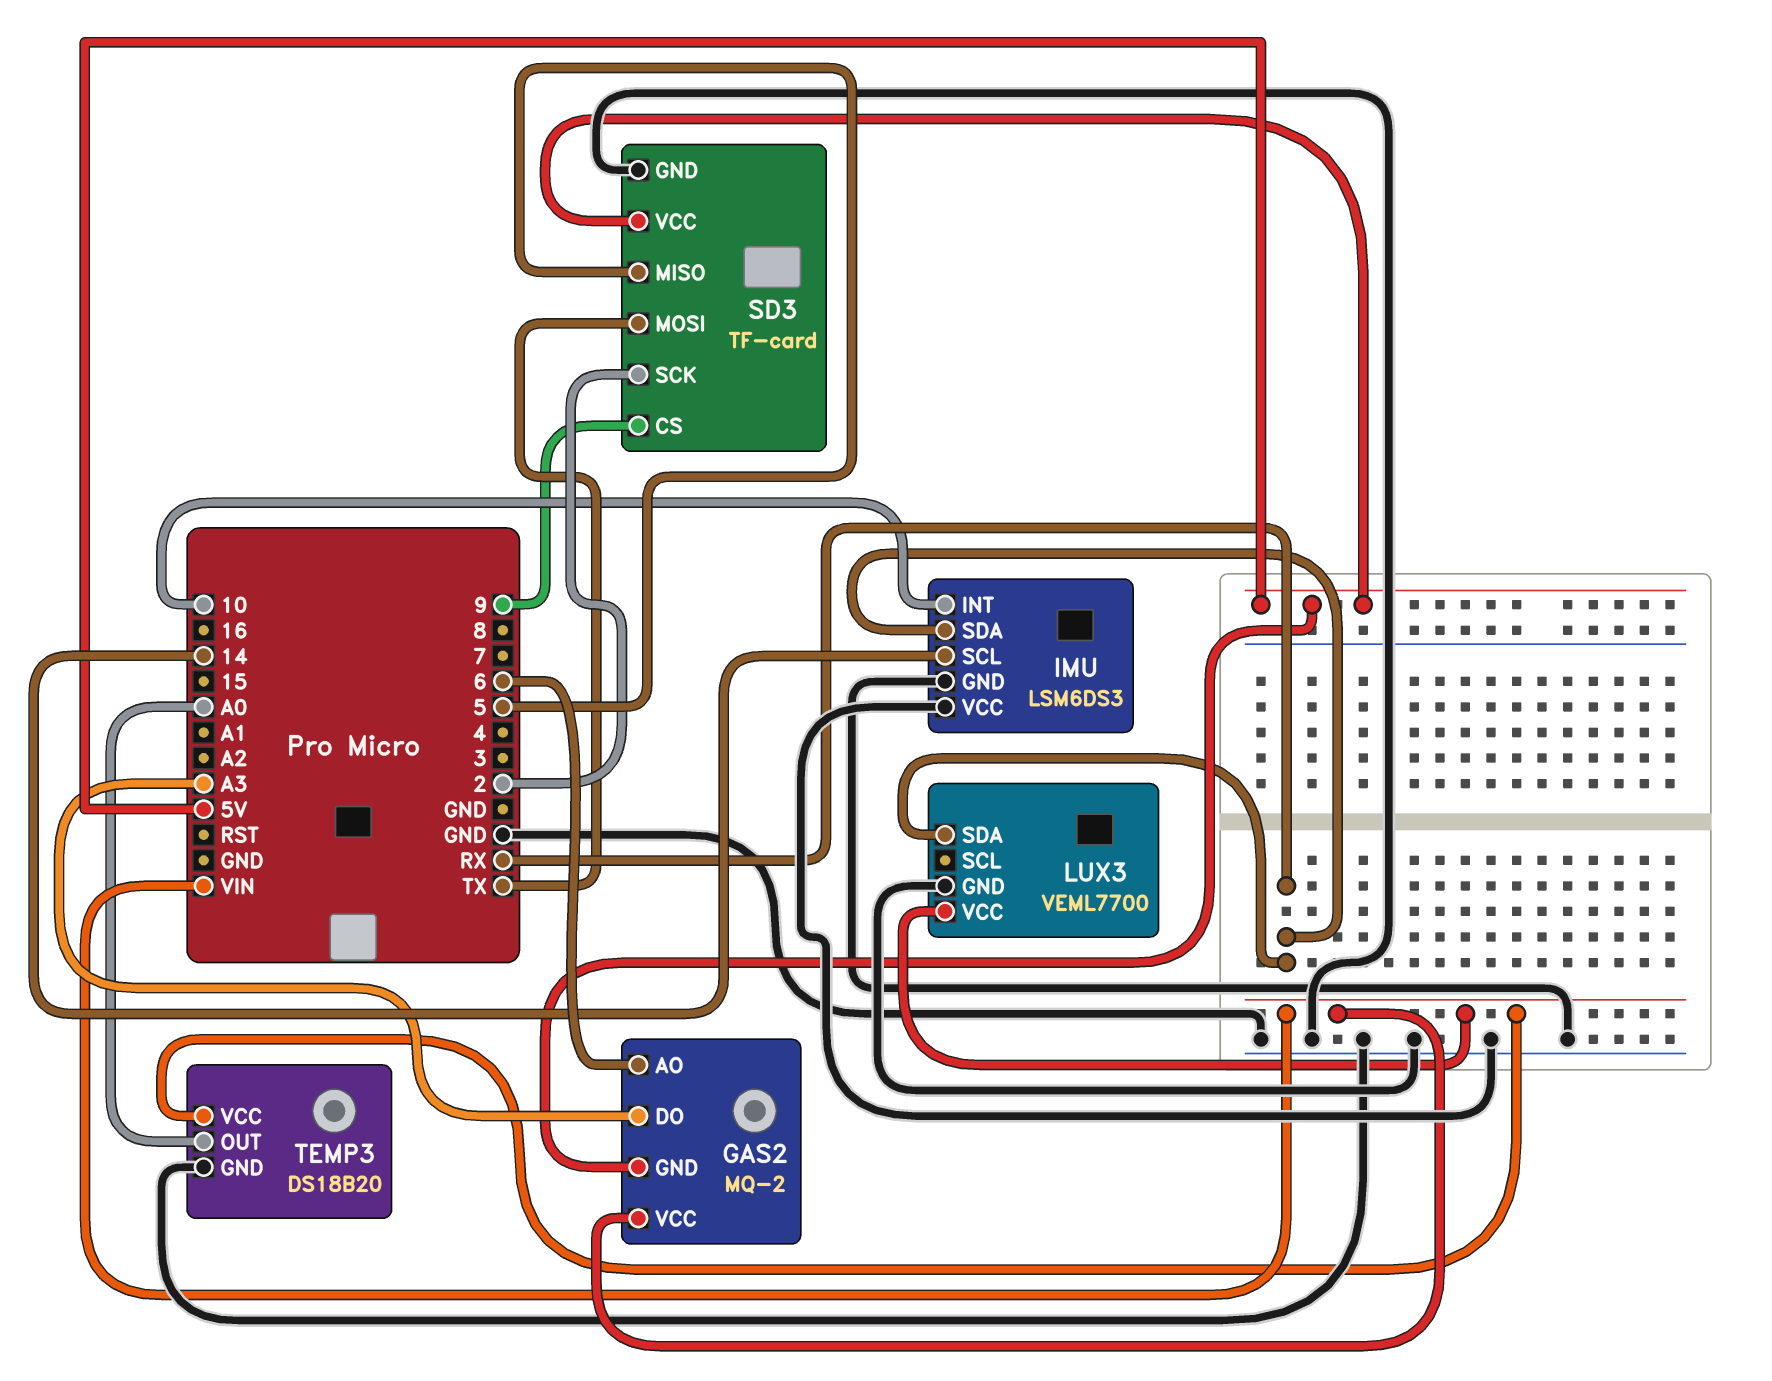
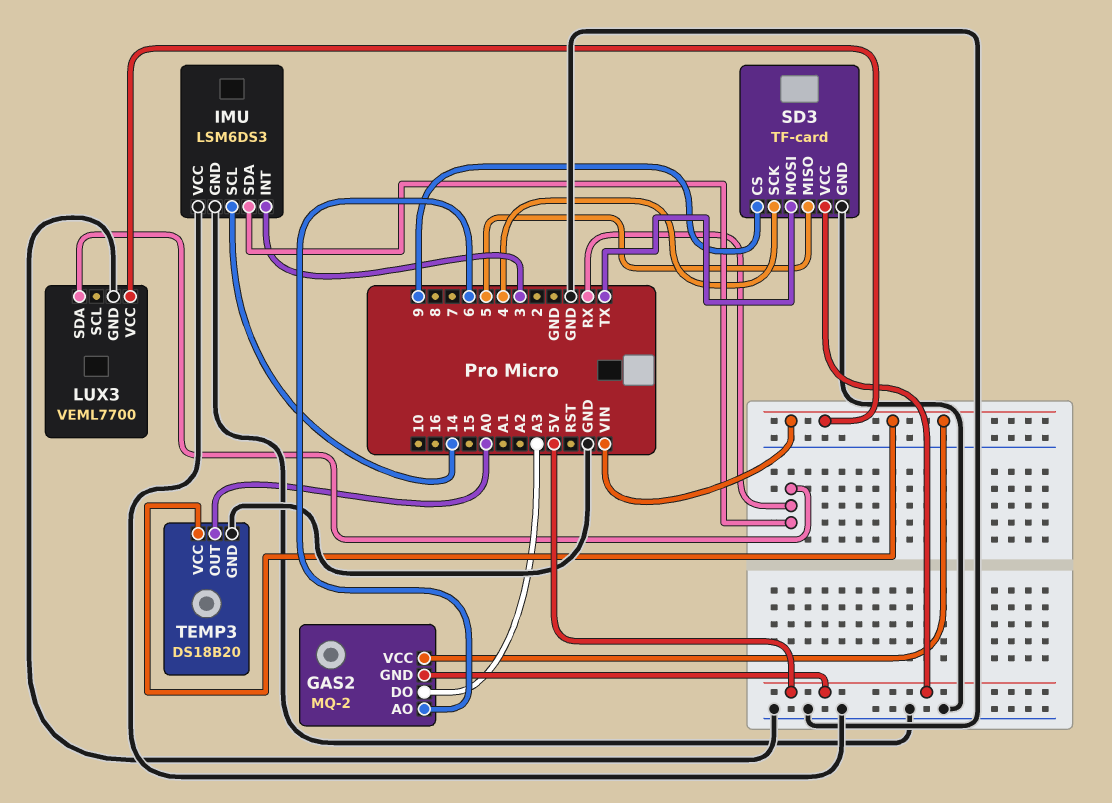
IMU pin INT: 10 -> 3
SD3 pin SCK: 2 -> 4

